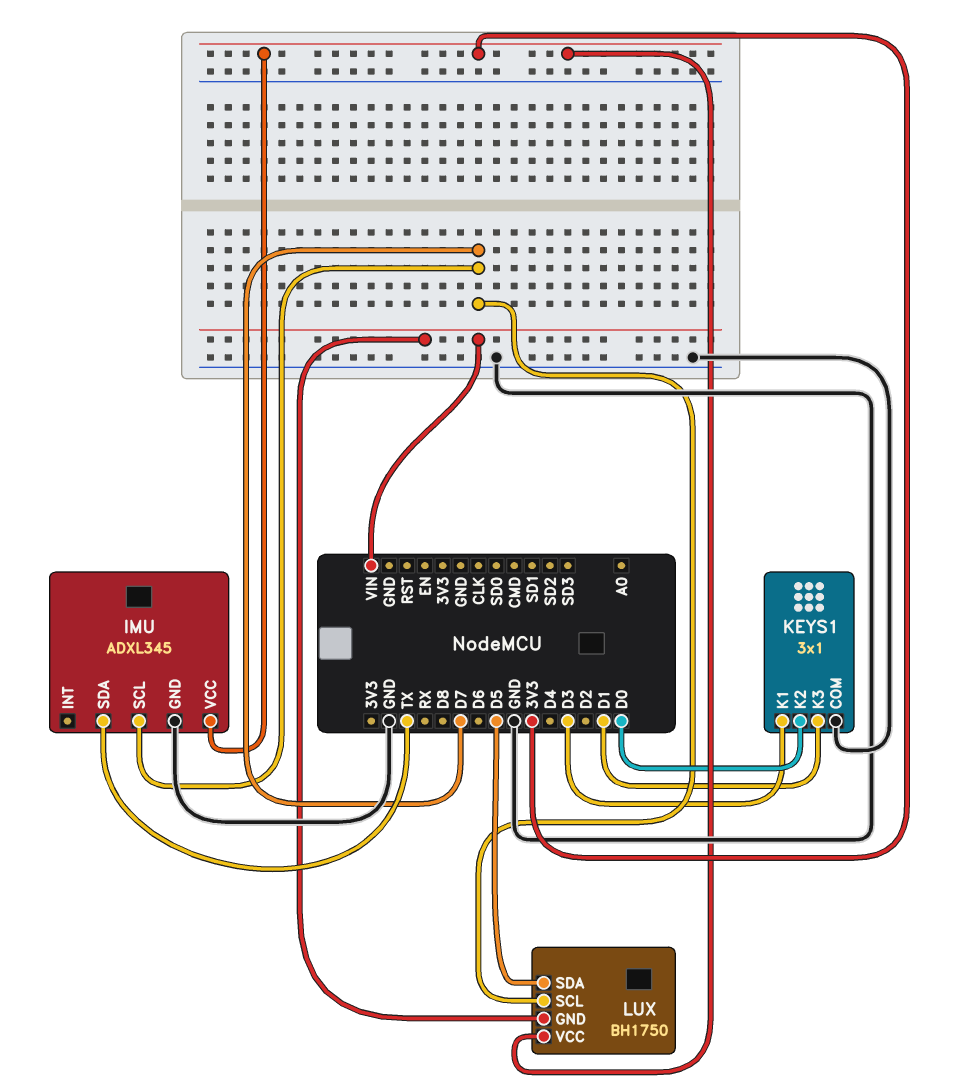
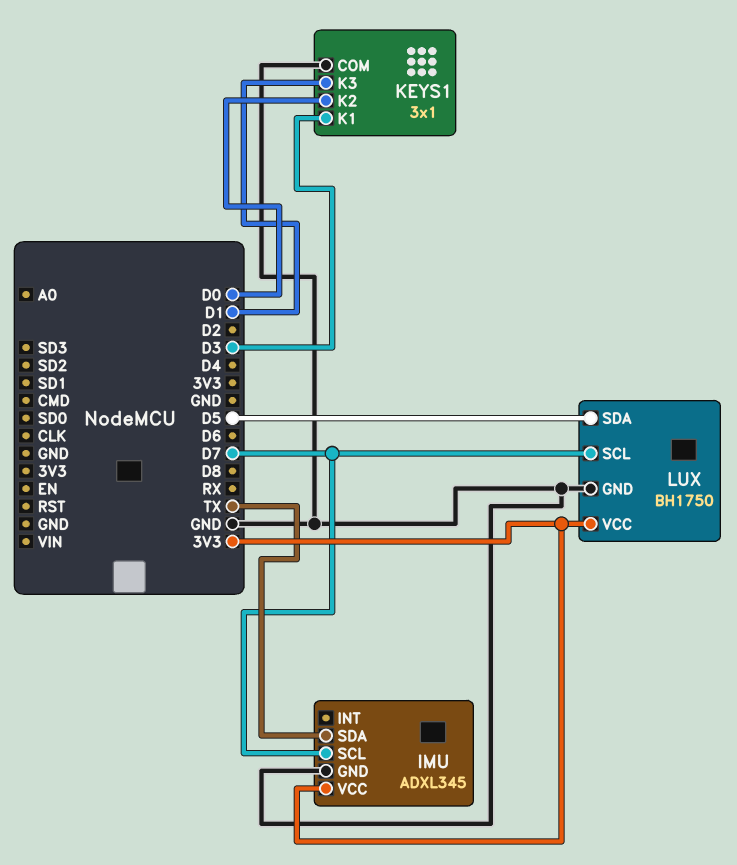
LUX pin GND: VIN -> GND

